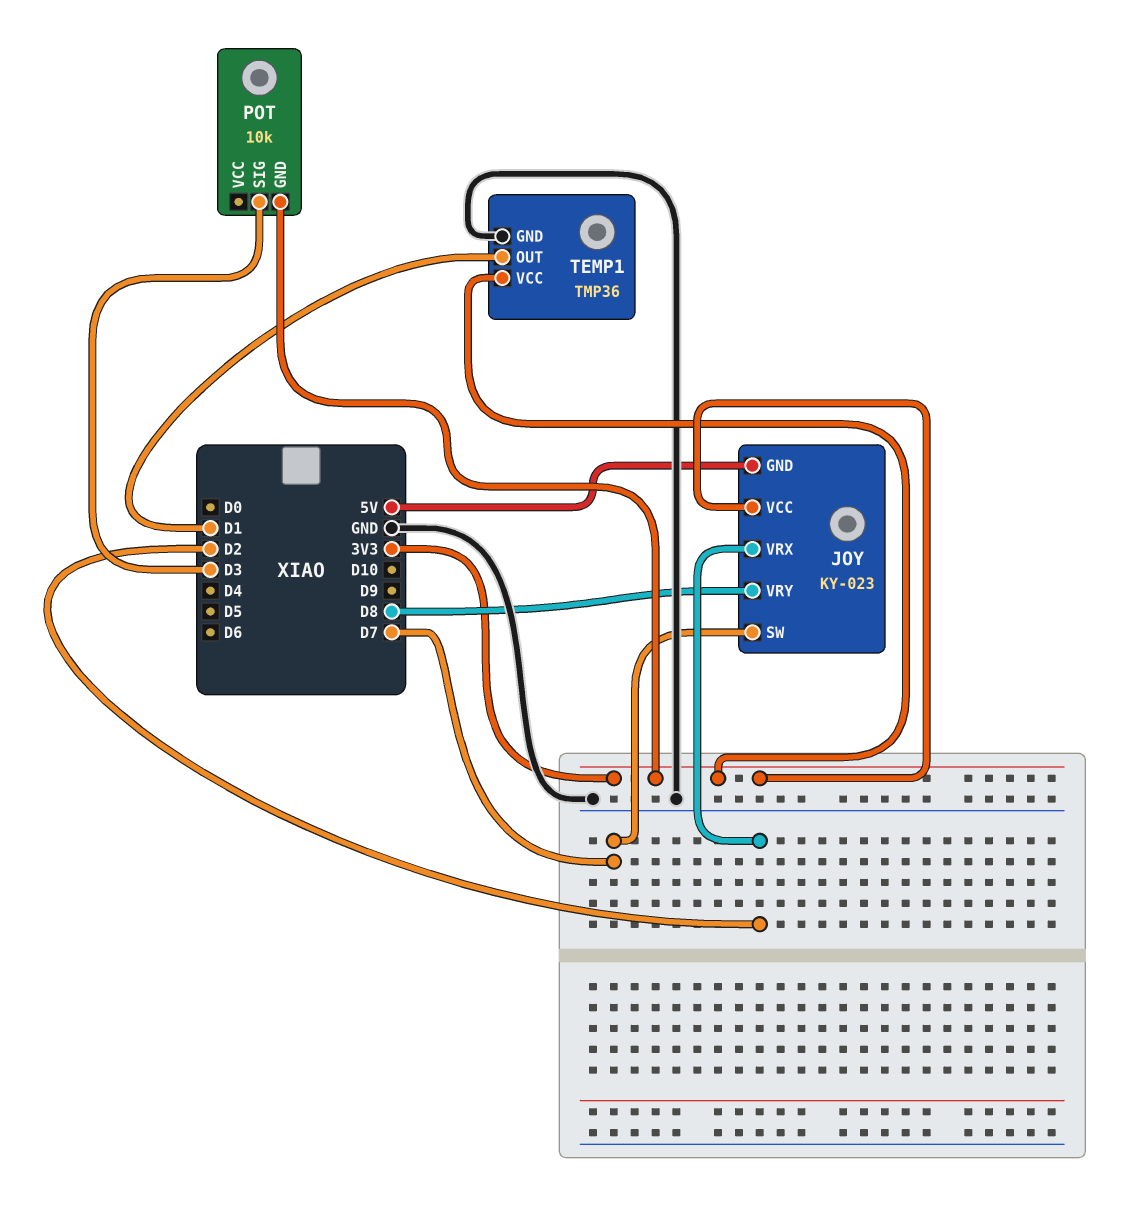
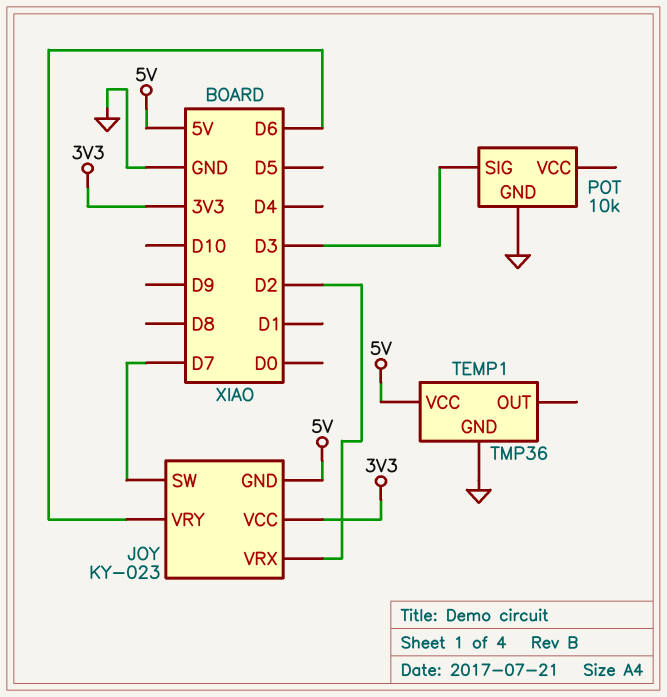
JOY pin VRY: D8 -> D6
POT pin GND: 3V3 -> GND
TEMP1 pin OUT: D1 -> none
TEMP1 pin VCC: 3V3 -> 5V

